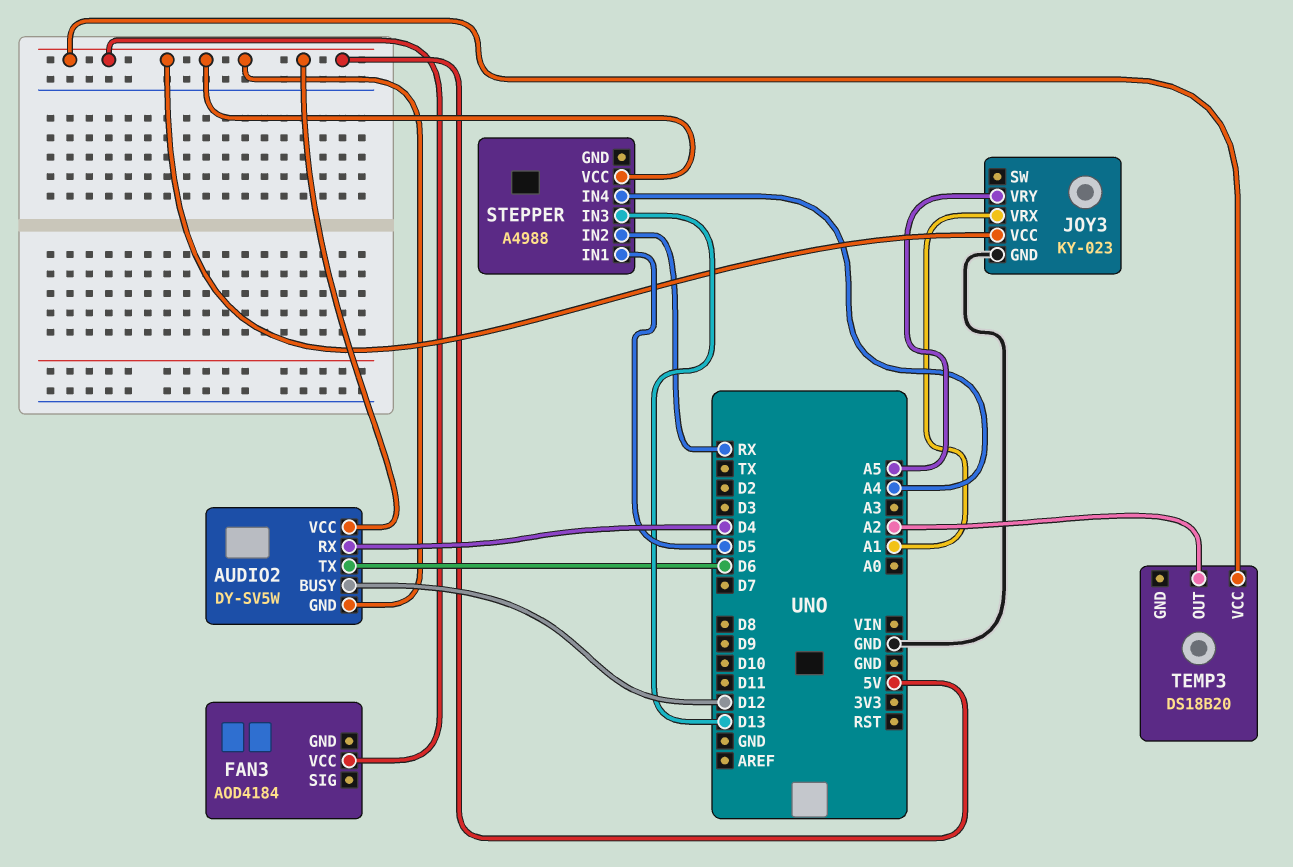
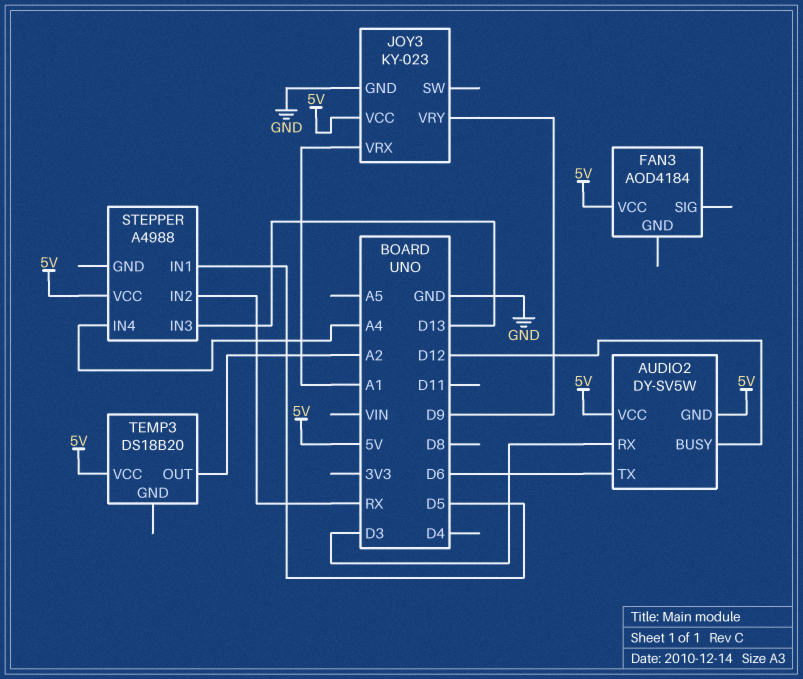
AUDIO2 pin RX: D4 -> D3
JOY3 pin VRY: A5 -> D9

